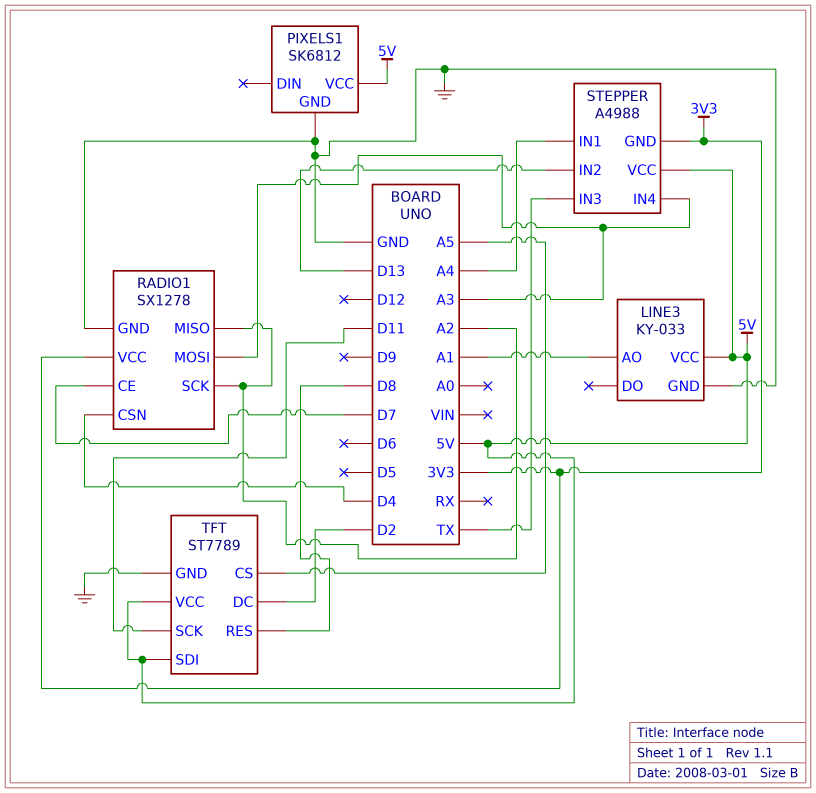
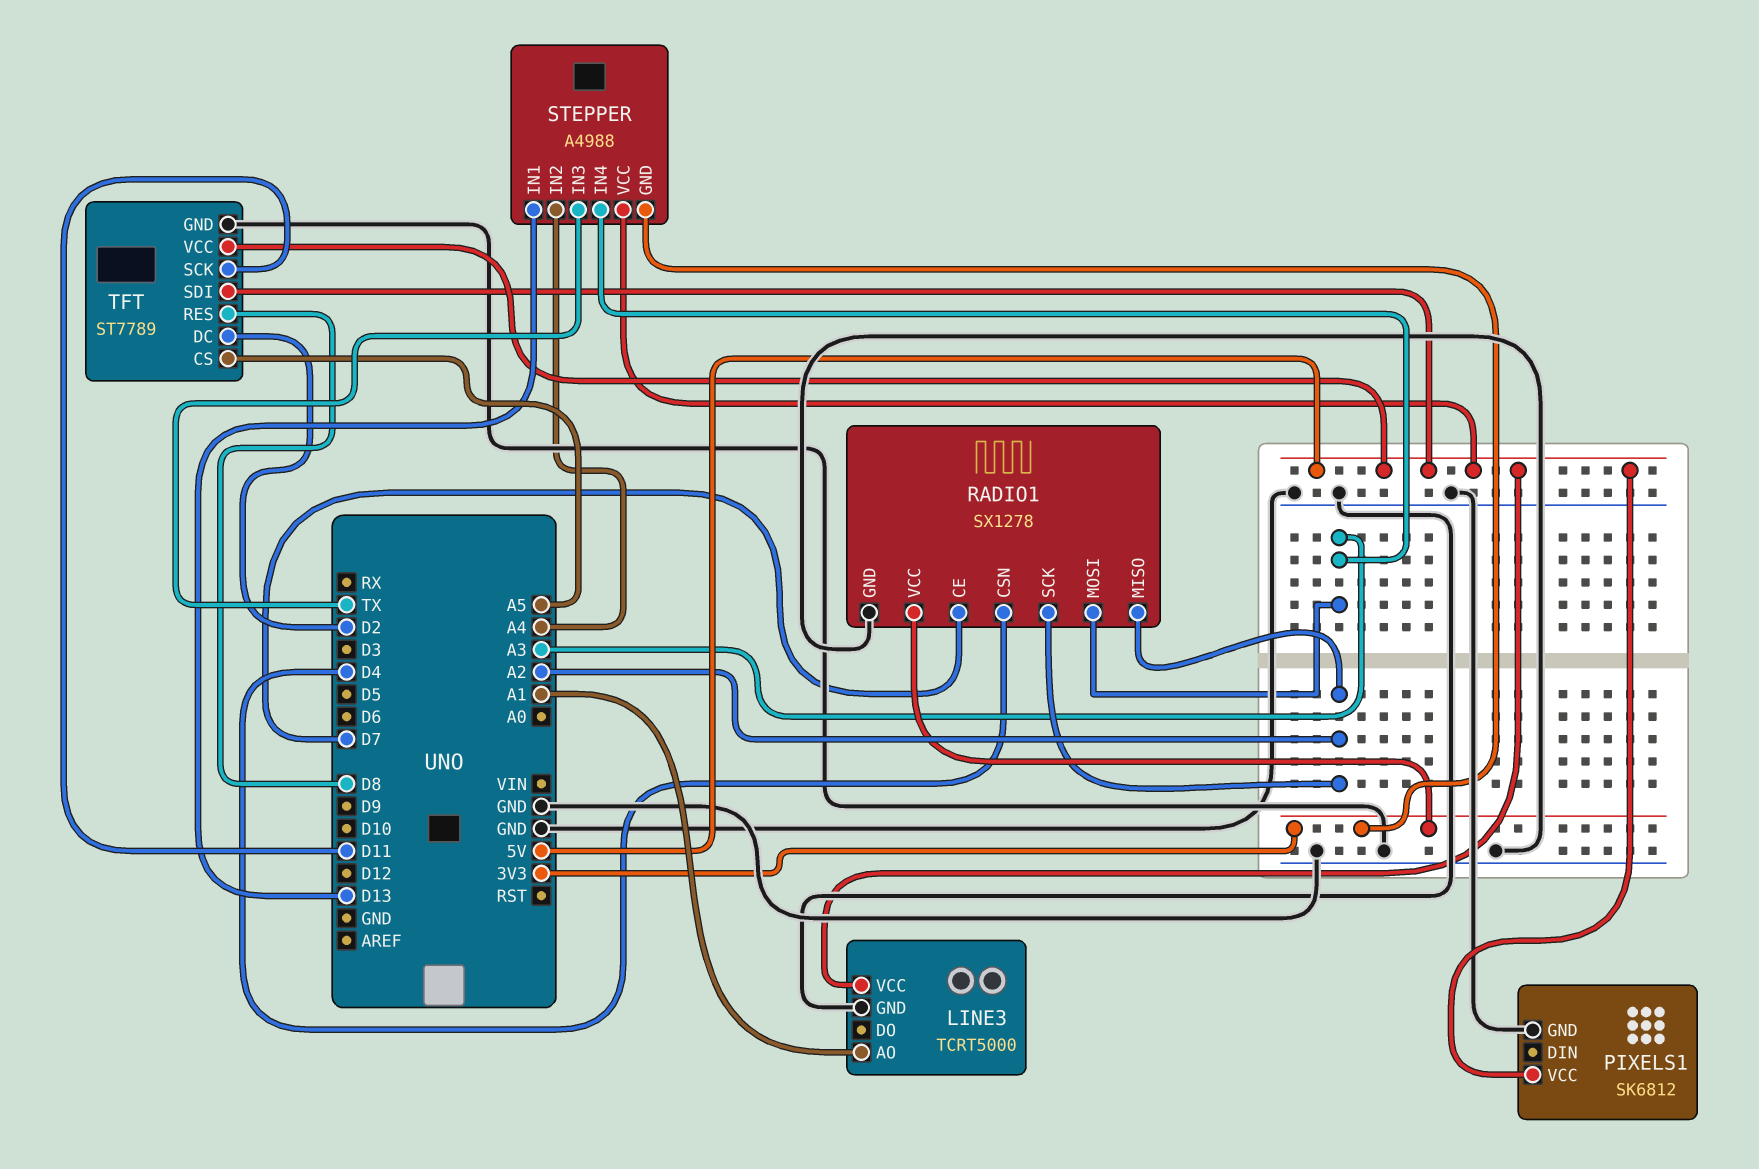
LINE3: KY-033 -> TCRT5000
STEPPER pin IN1: A4 -> D13
STEPPER pin IN2: D13 -> A4

